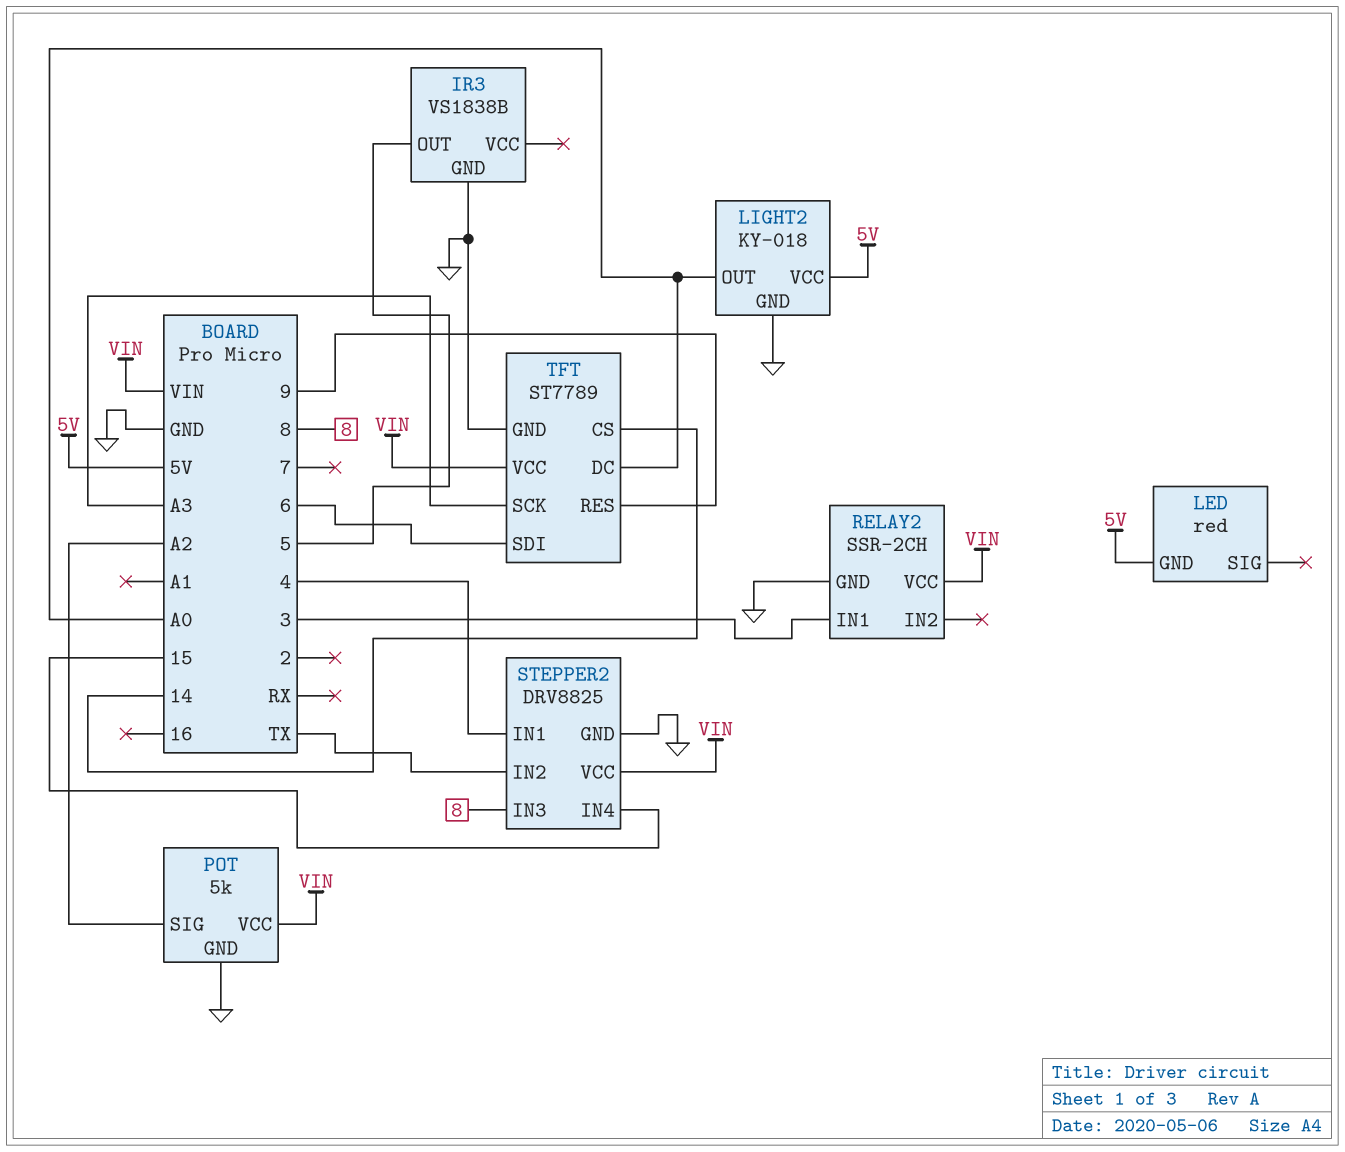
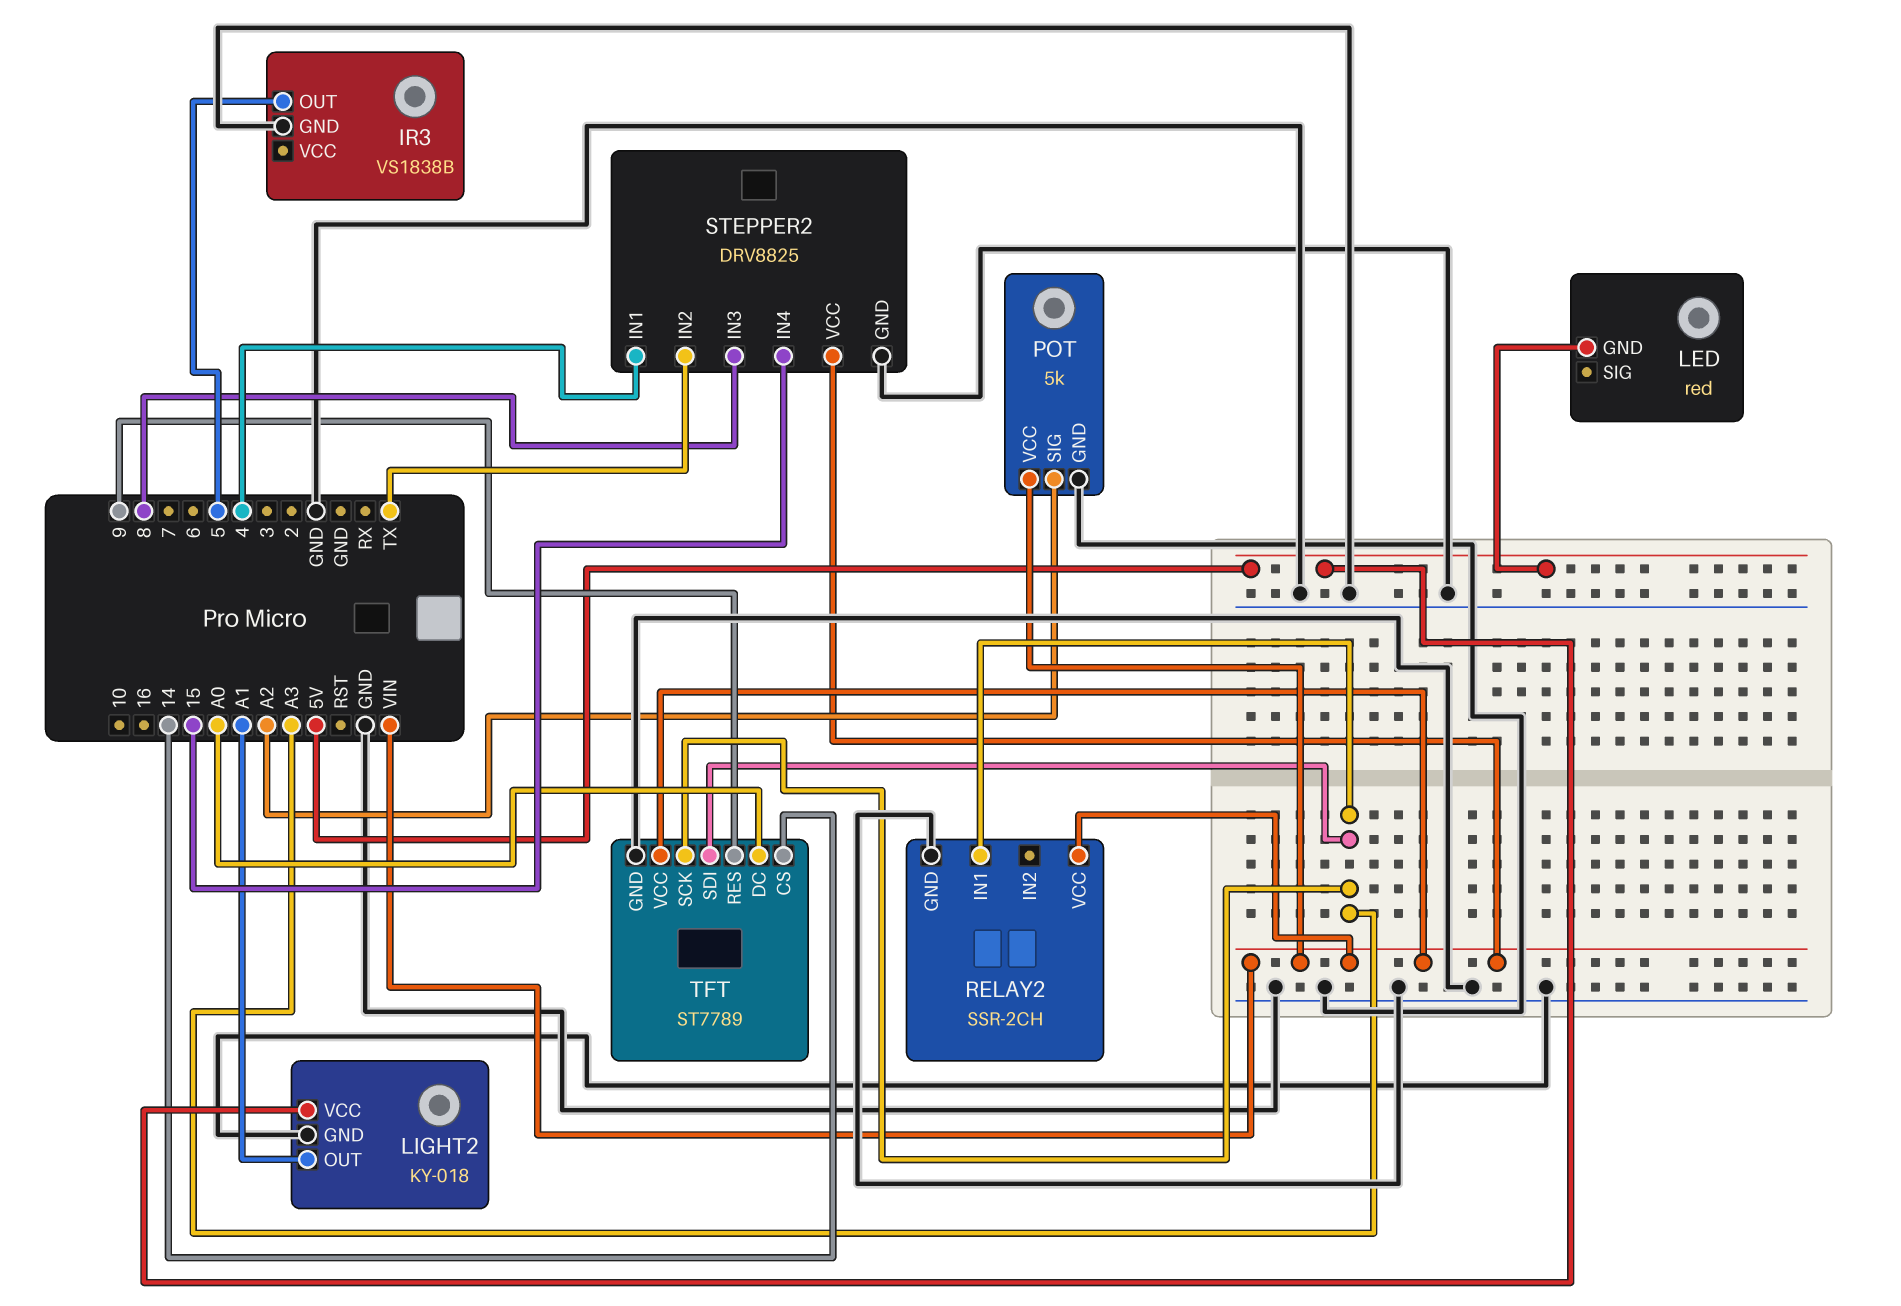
LIGHT2 pin OUT: A0 -> A1
RELAY2 pin IN1: 3 -> A3
TFT pin SDI: 6 -> A3

